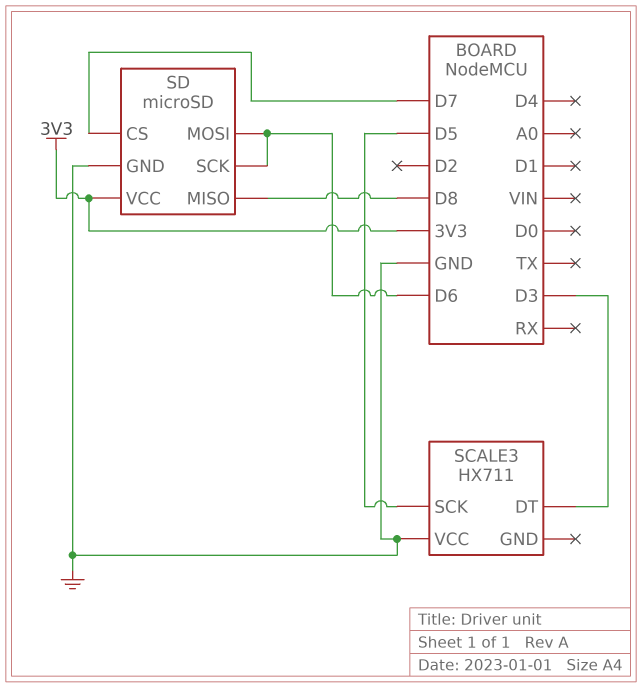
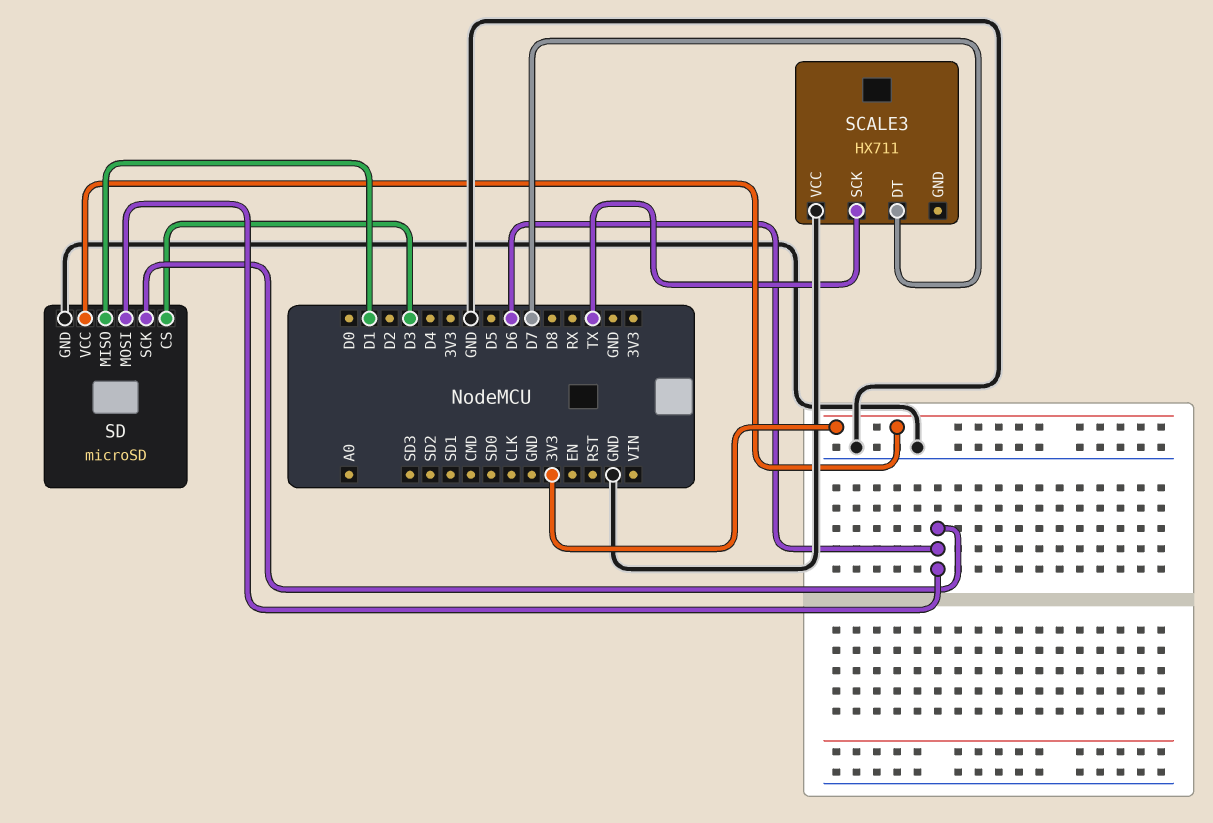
SCALE3 pin DT: D3 -> D7
SCALE3 pin SCK: D5 -> TX
SD pin CS: D7 -> D3
SD pin MISO: D8 -> D1

